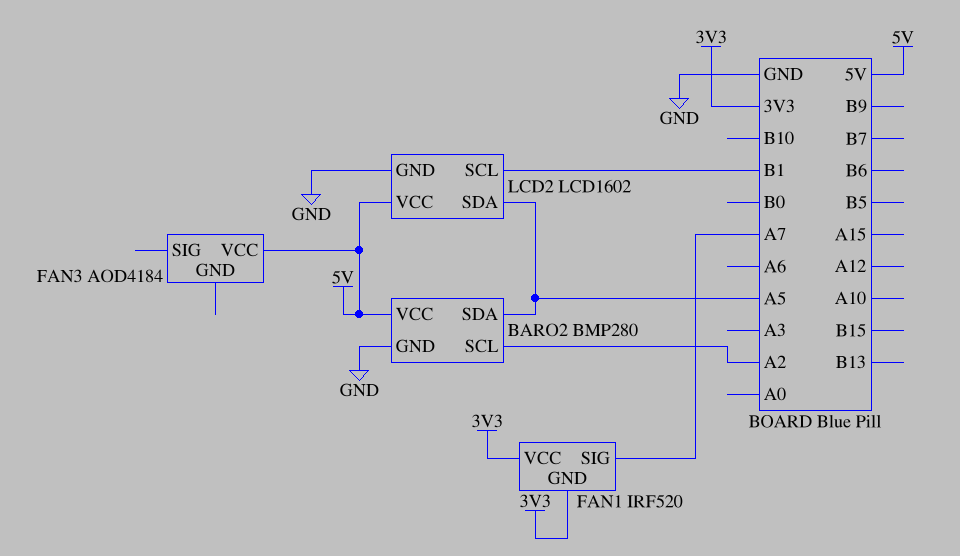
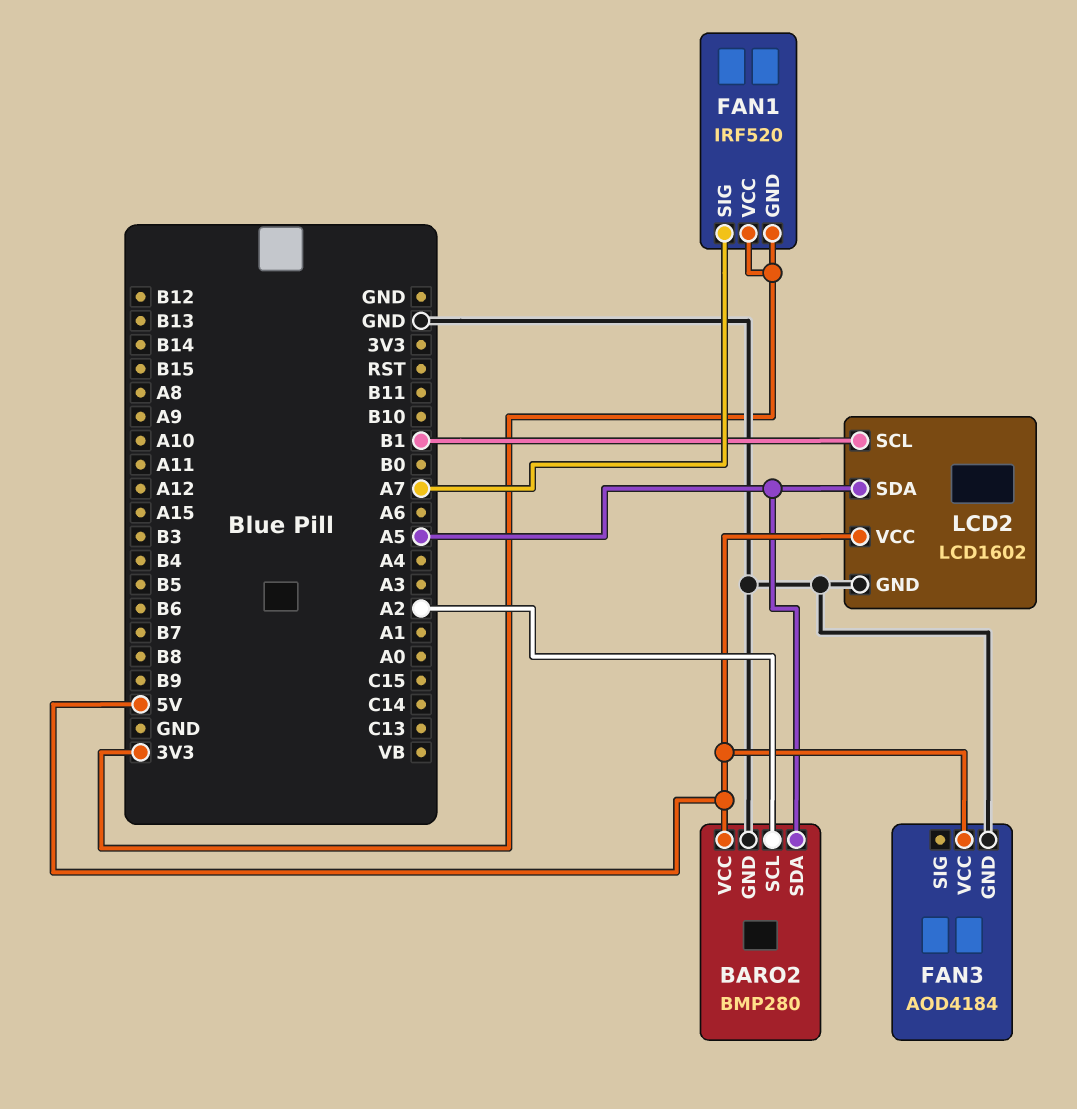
FAN3 pin GND: none -> GND

